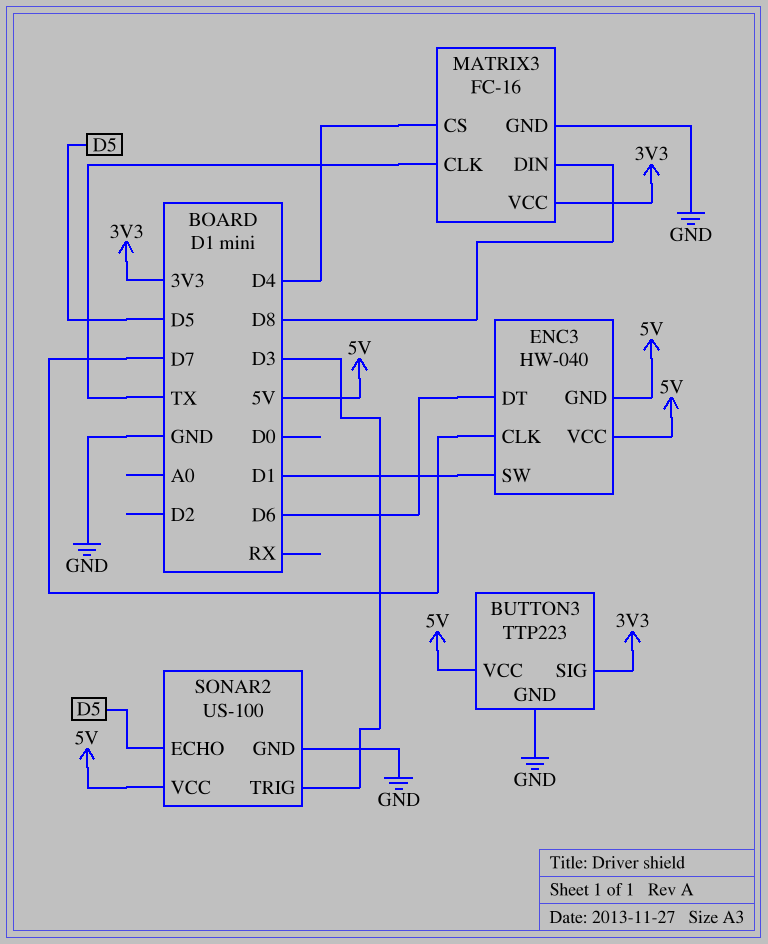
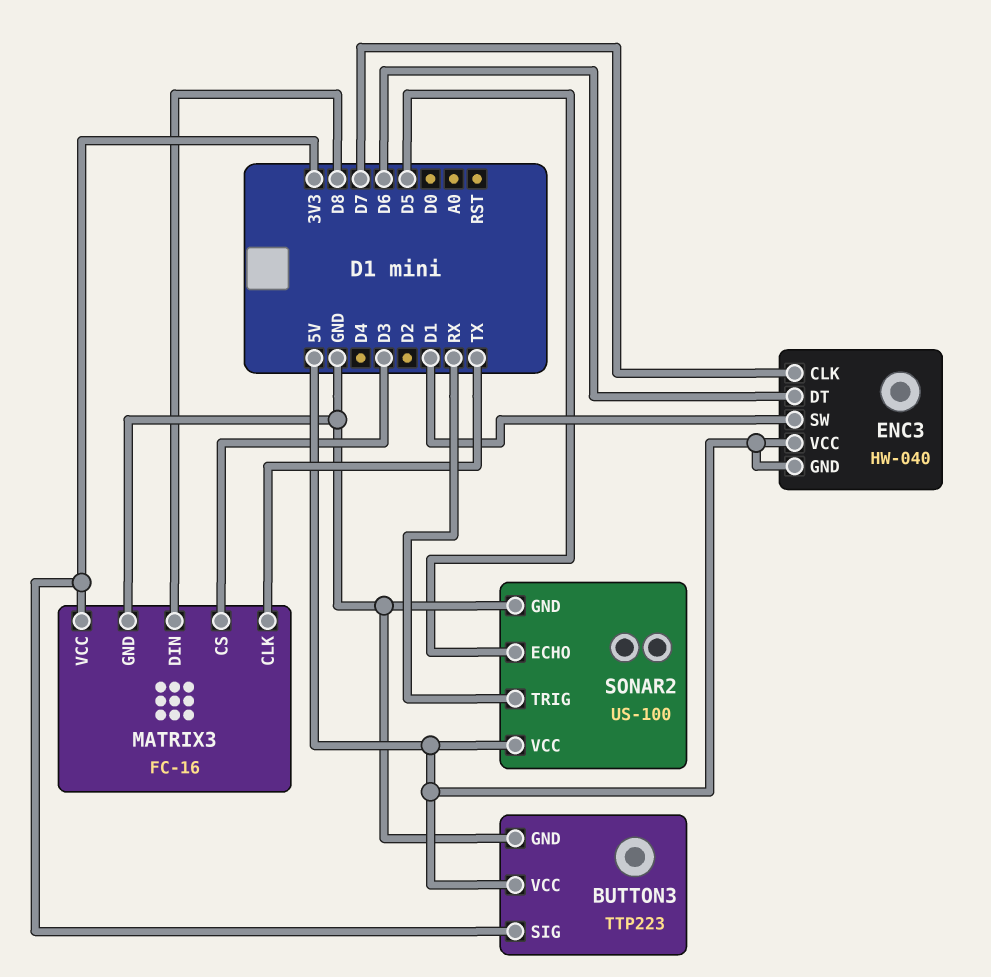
MATRIX3 pin CS: D4 -> D3
SONAR2 pin TRIG: D3 -> RX

